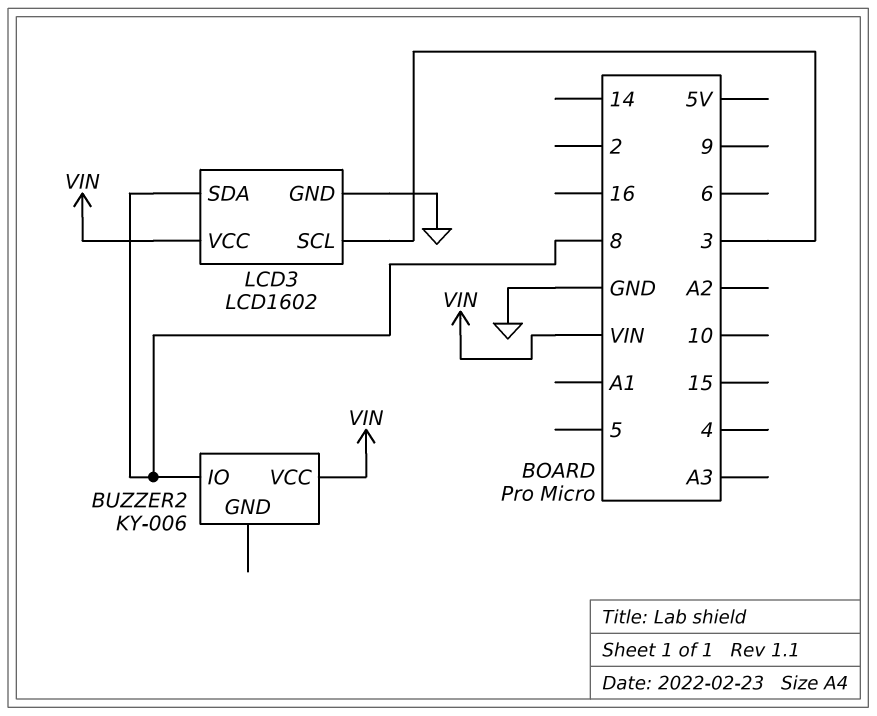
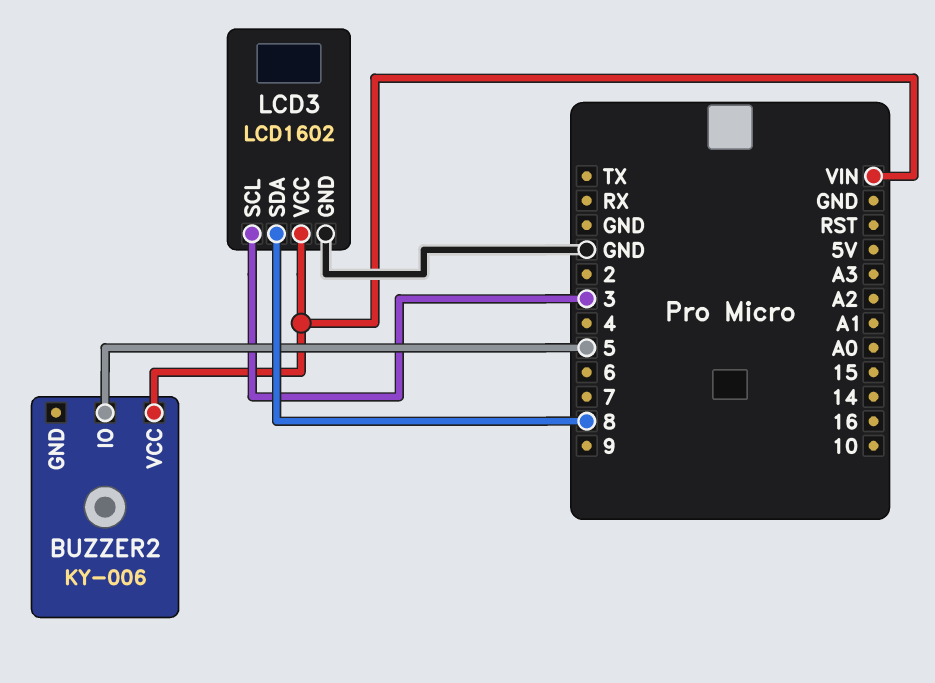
BUZZER2 pin IO: 8 -> 5

